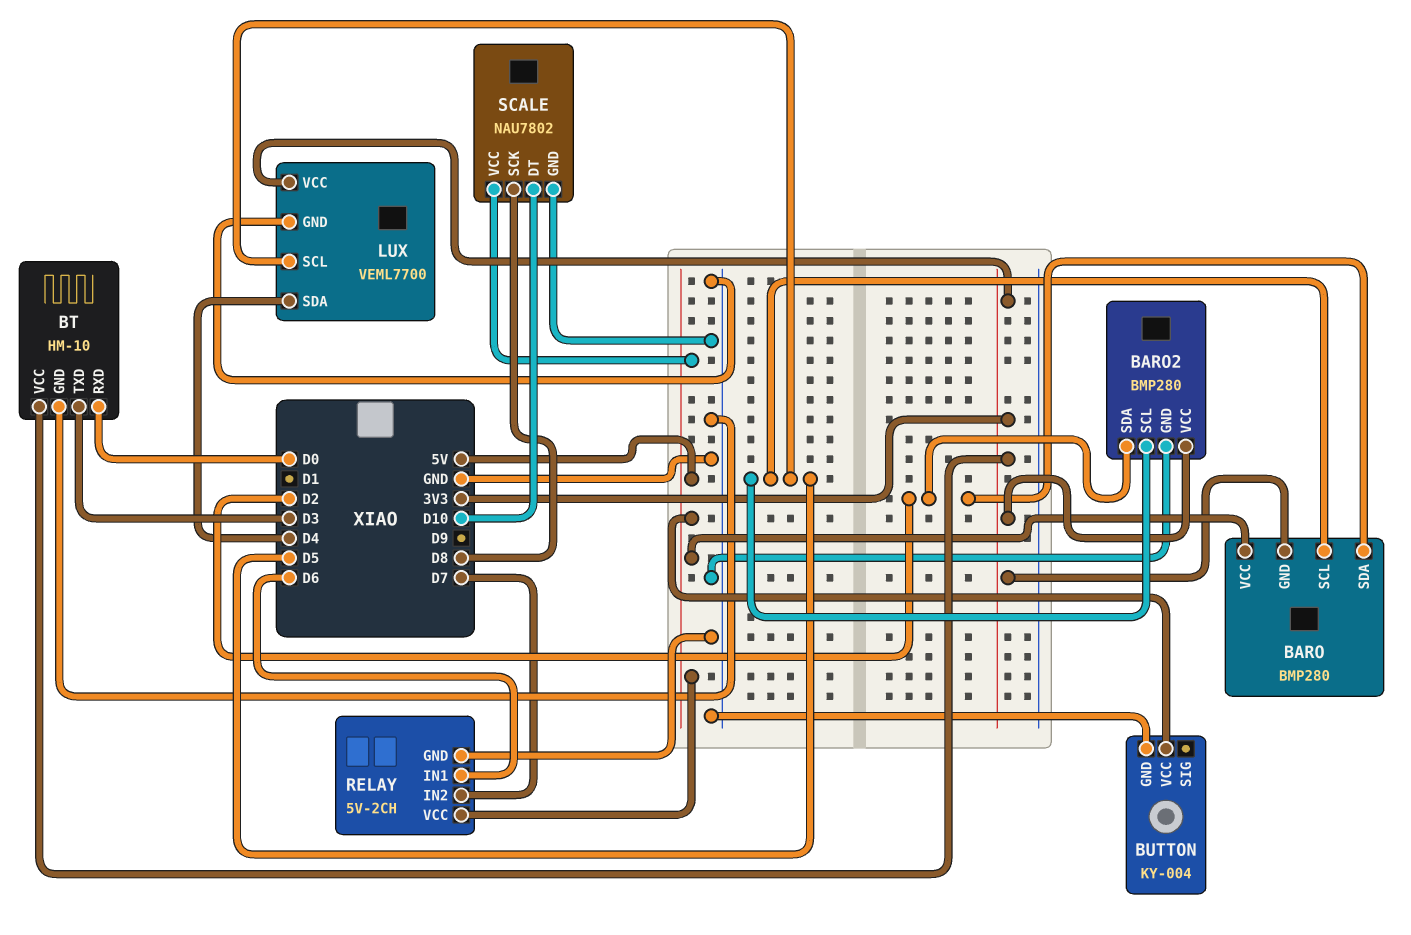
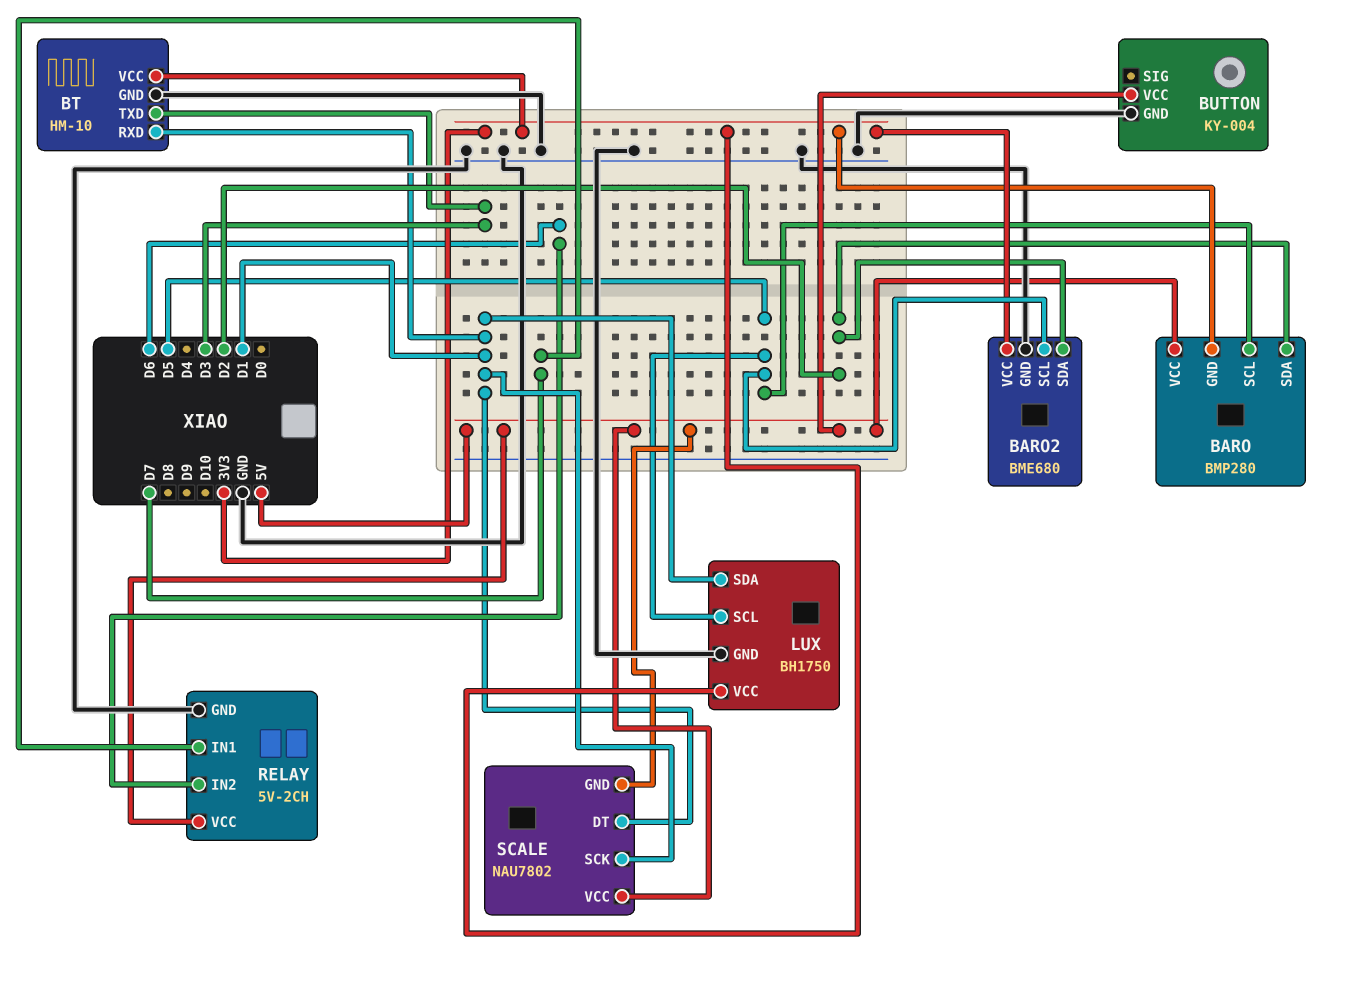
BARO2: BMP280 -> BME680
BT pin RXD: D0 -> D1
LUX: VEML7700 -> BH1750
LUX pin SDA: D4 -> D1
RELAY pin IN1: D6 -> D7
RELAY pin IN2: D7 -> D6
SCALE pin DT: D10 -> D1
SCALE pin GND: GND -> 5V
SCALE pin SCK: D8 -> D1

